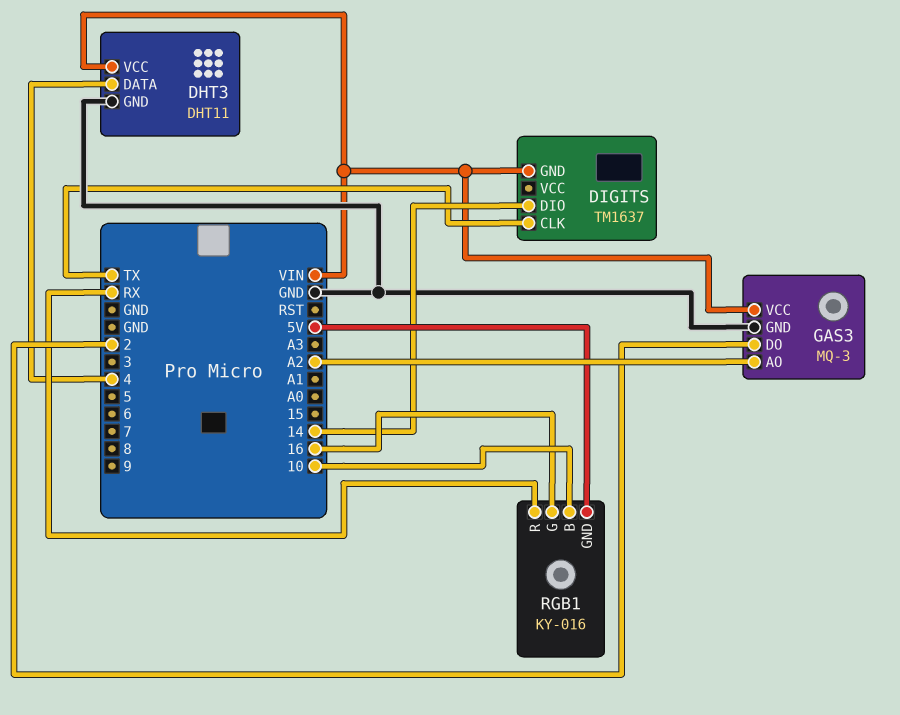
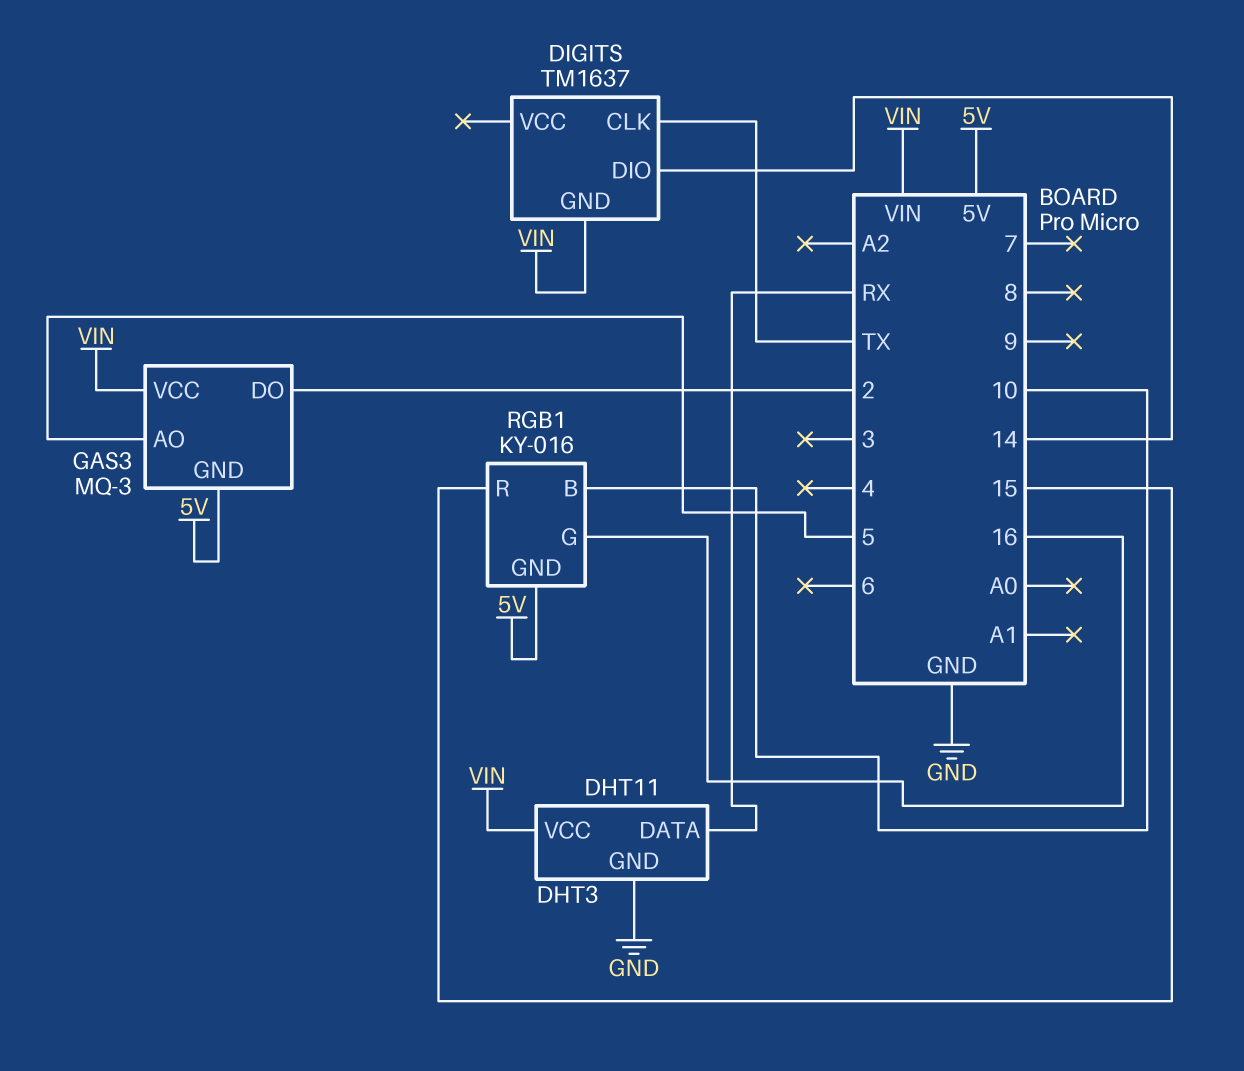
DHT3 pin DATA: 4 -> RX
GAS3 pin AO: A2 -> 5
GAS3 pin GND: GND -> 5V
RGB1 pin R: RX -> 15

